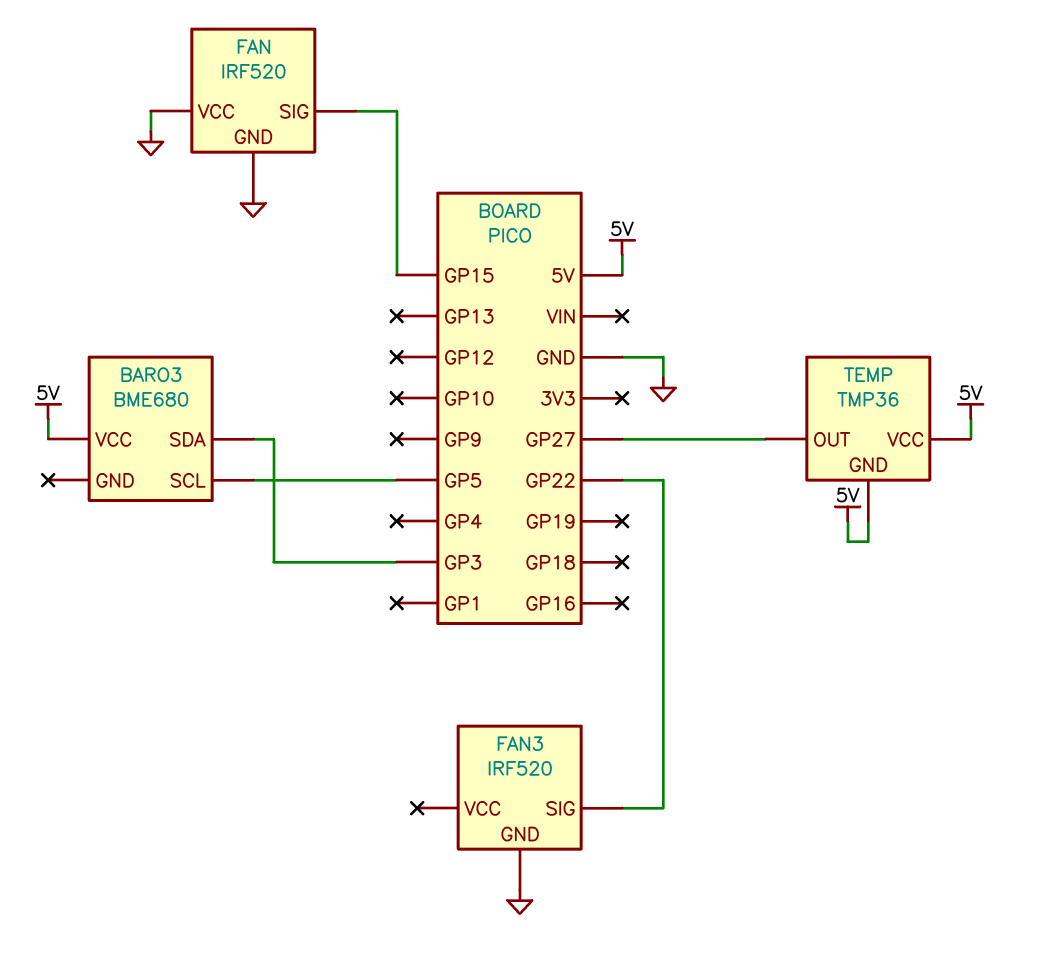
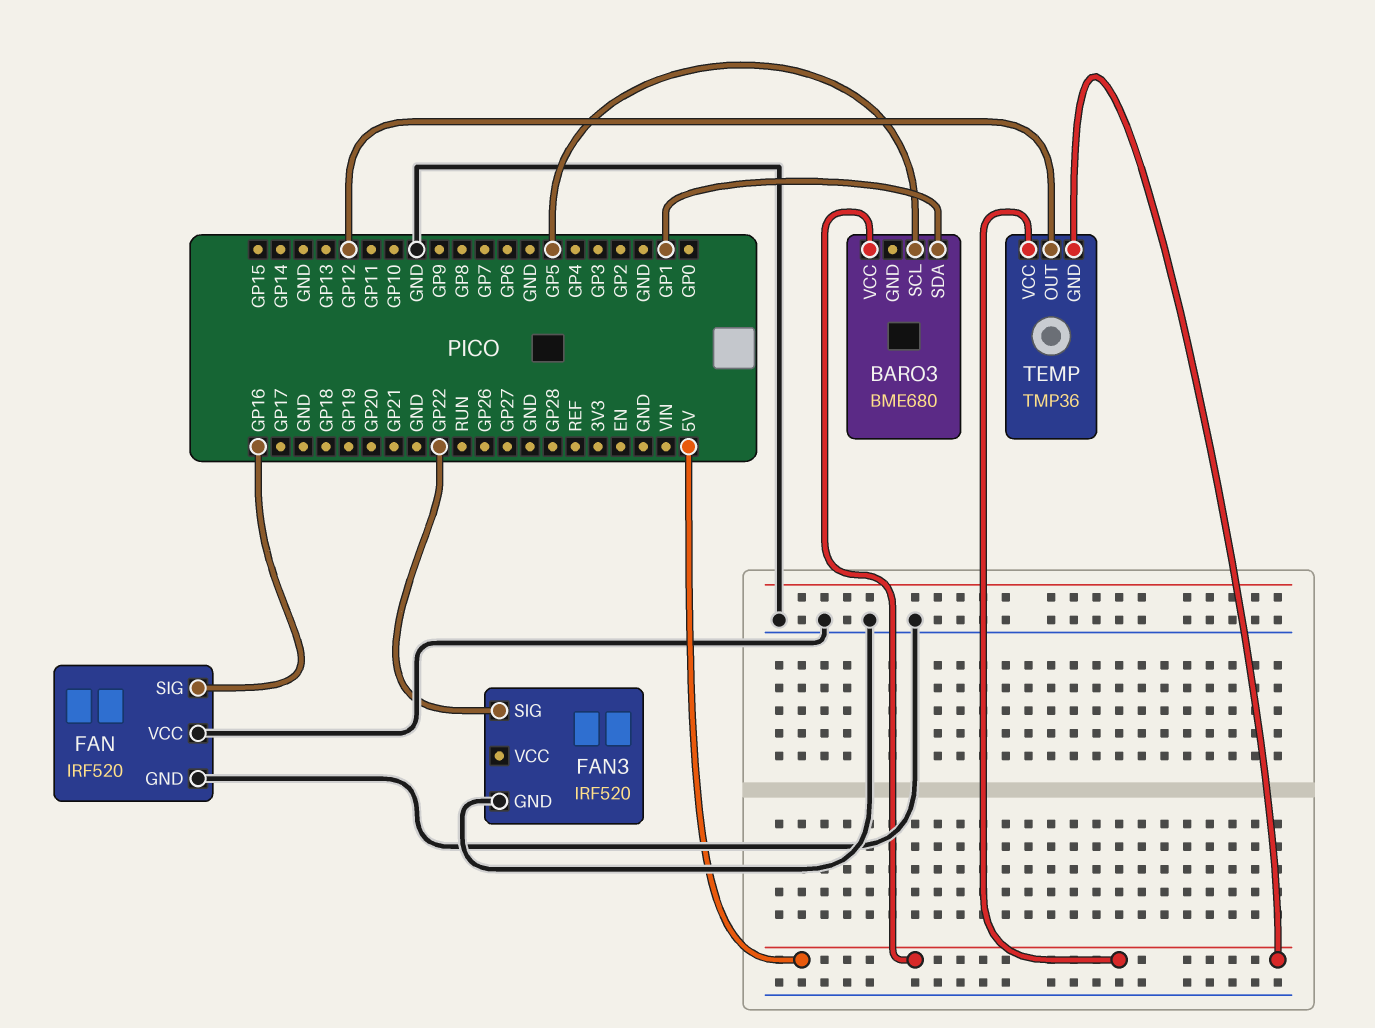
BARO3 pin SDA: GP3 -> GP1
FAN pin SIG: GP15 -> GP16
TEMP pin OUT: GP27 -> GP12

